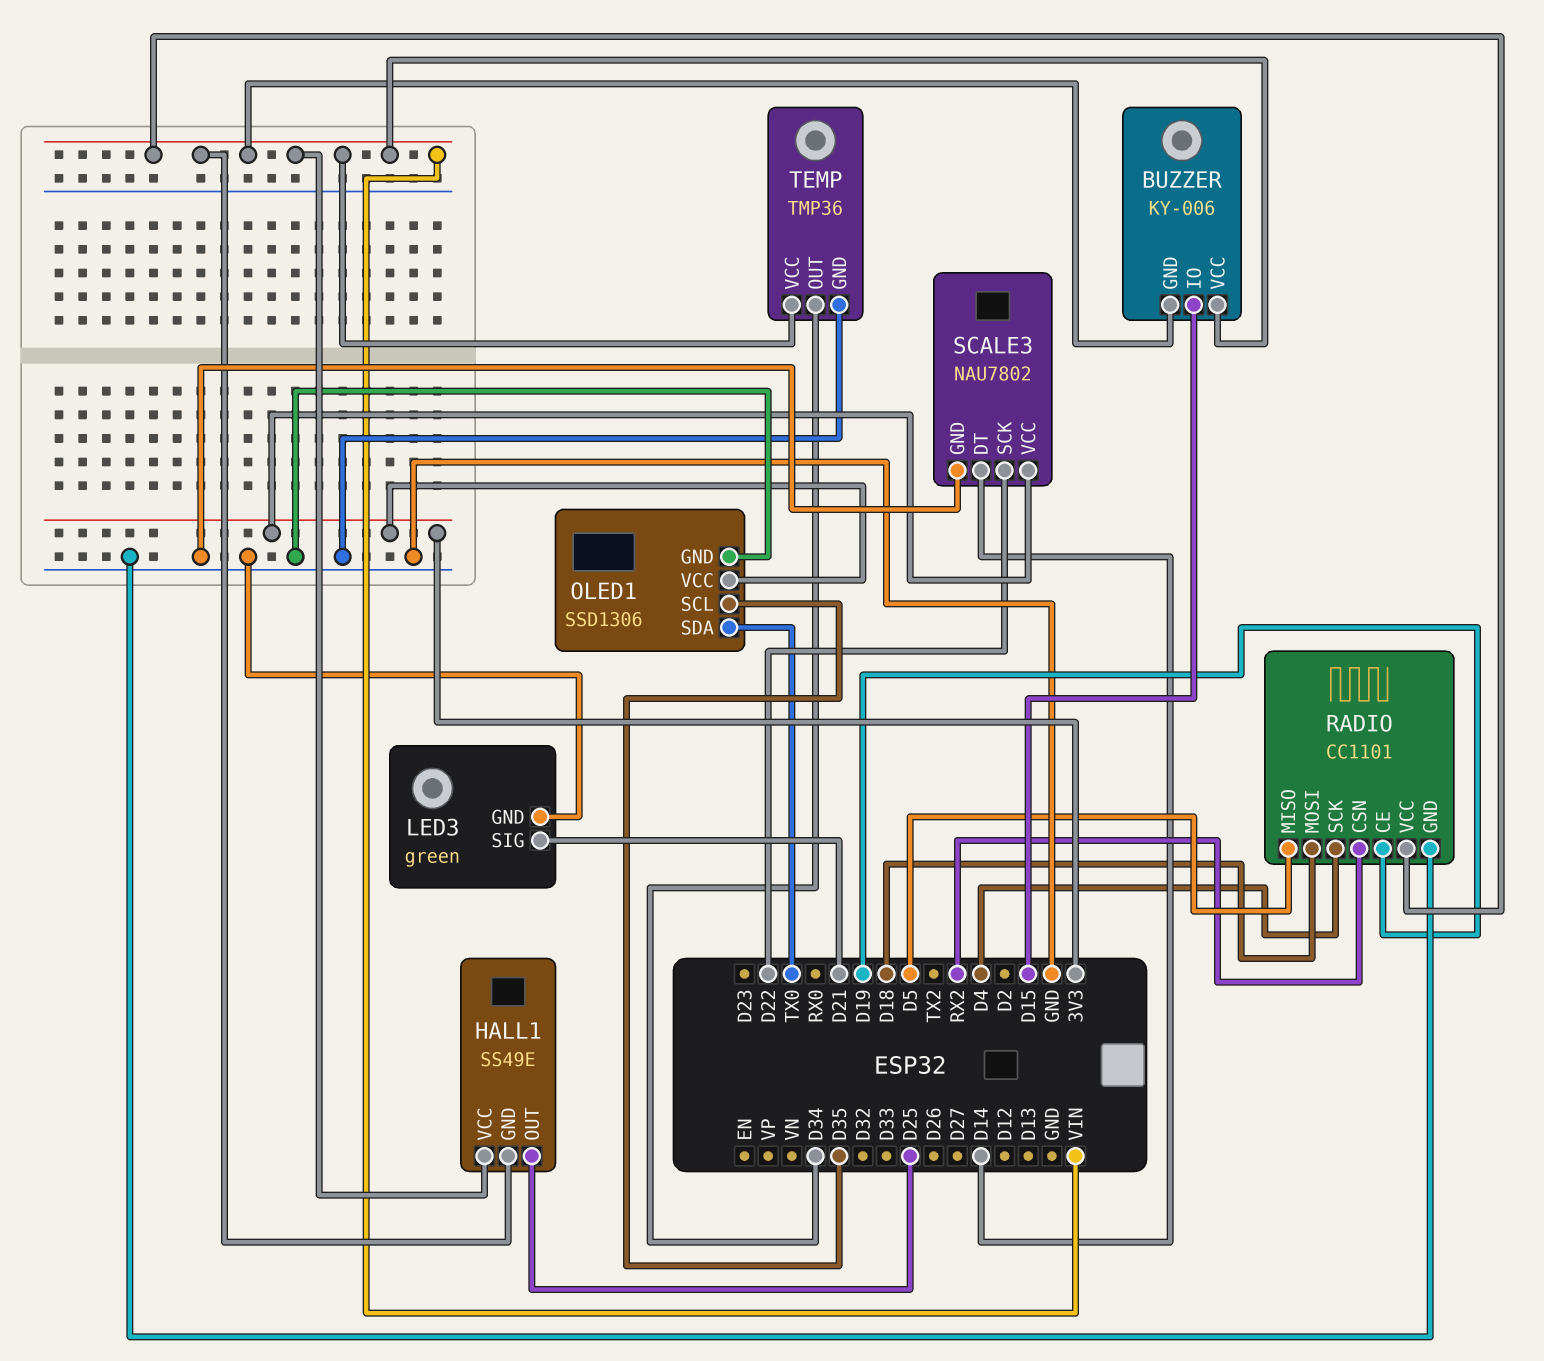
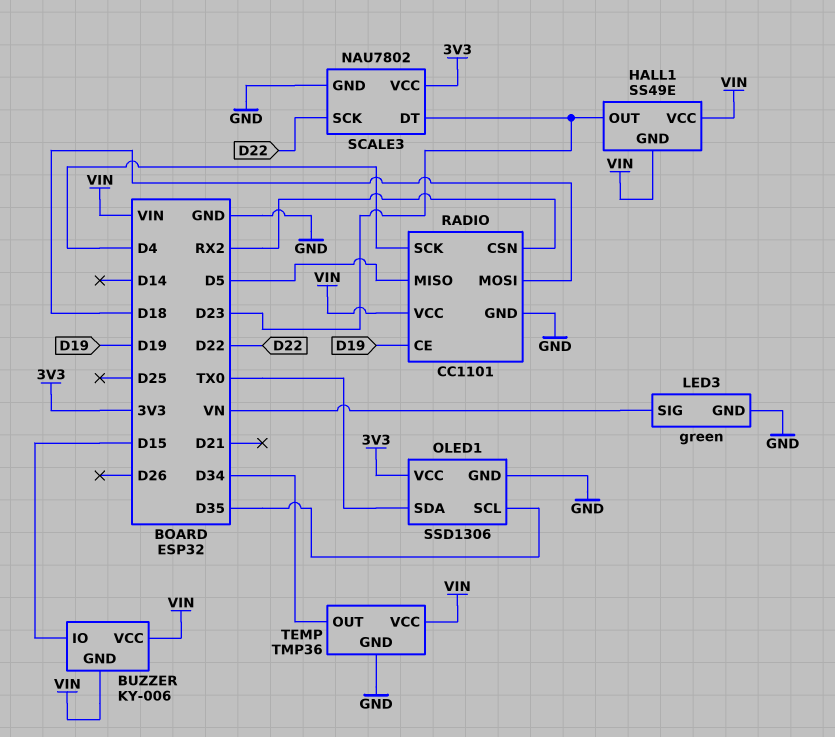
HALL1 pin OUT: D25 -> D23
LED3 pin SIG: D21 -> VN
SCALE3 pin DT: D14 -> D23

